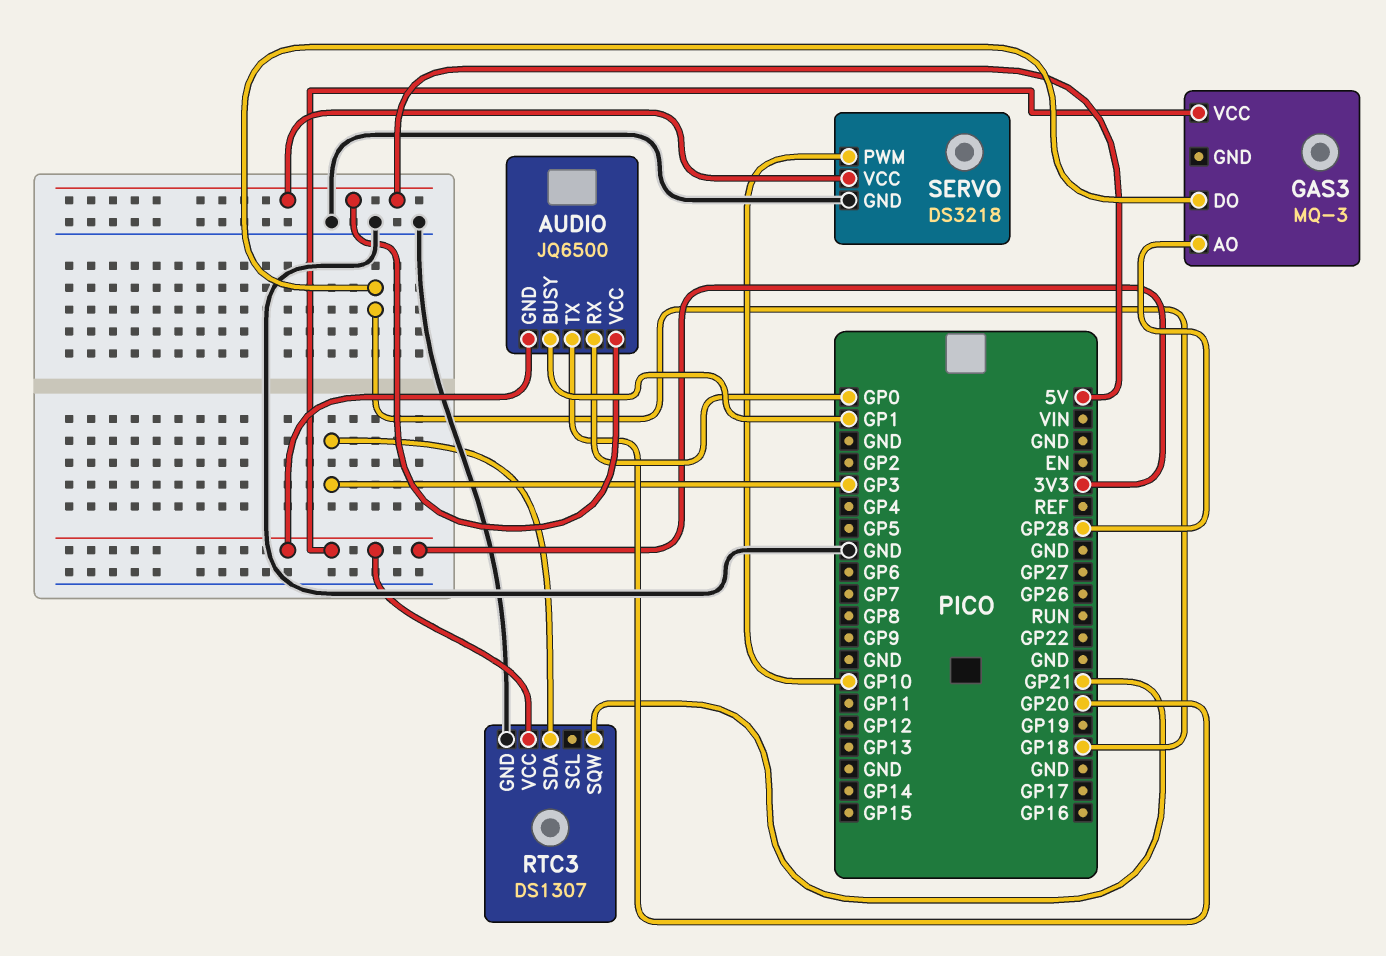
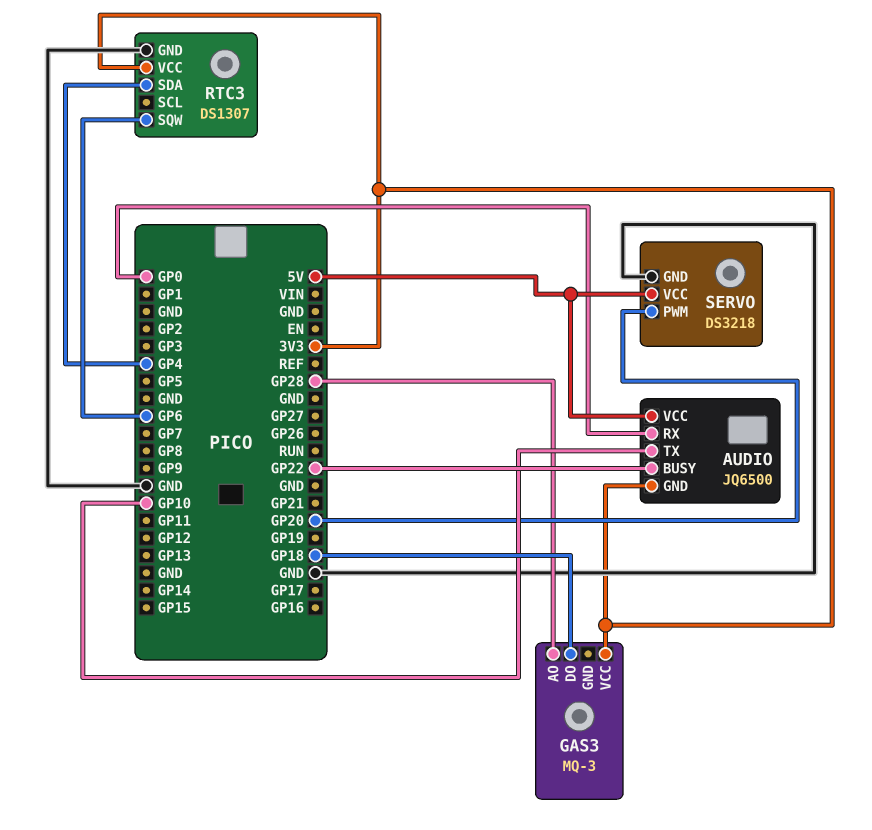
AUDIO pin BUSY: GP1 -> GP22
AUDIO pin TX: GP20 -> GP10
RTC3 pin SDA: GP3 -> GP4
RTC3 pin SQW: GP21 -> GP6
SERVO pin PWM: GP10 -> GP20

